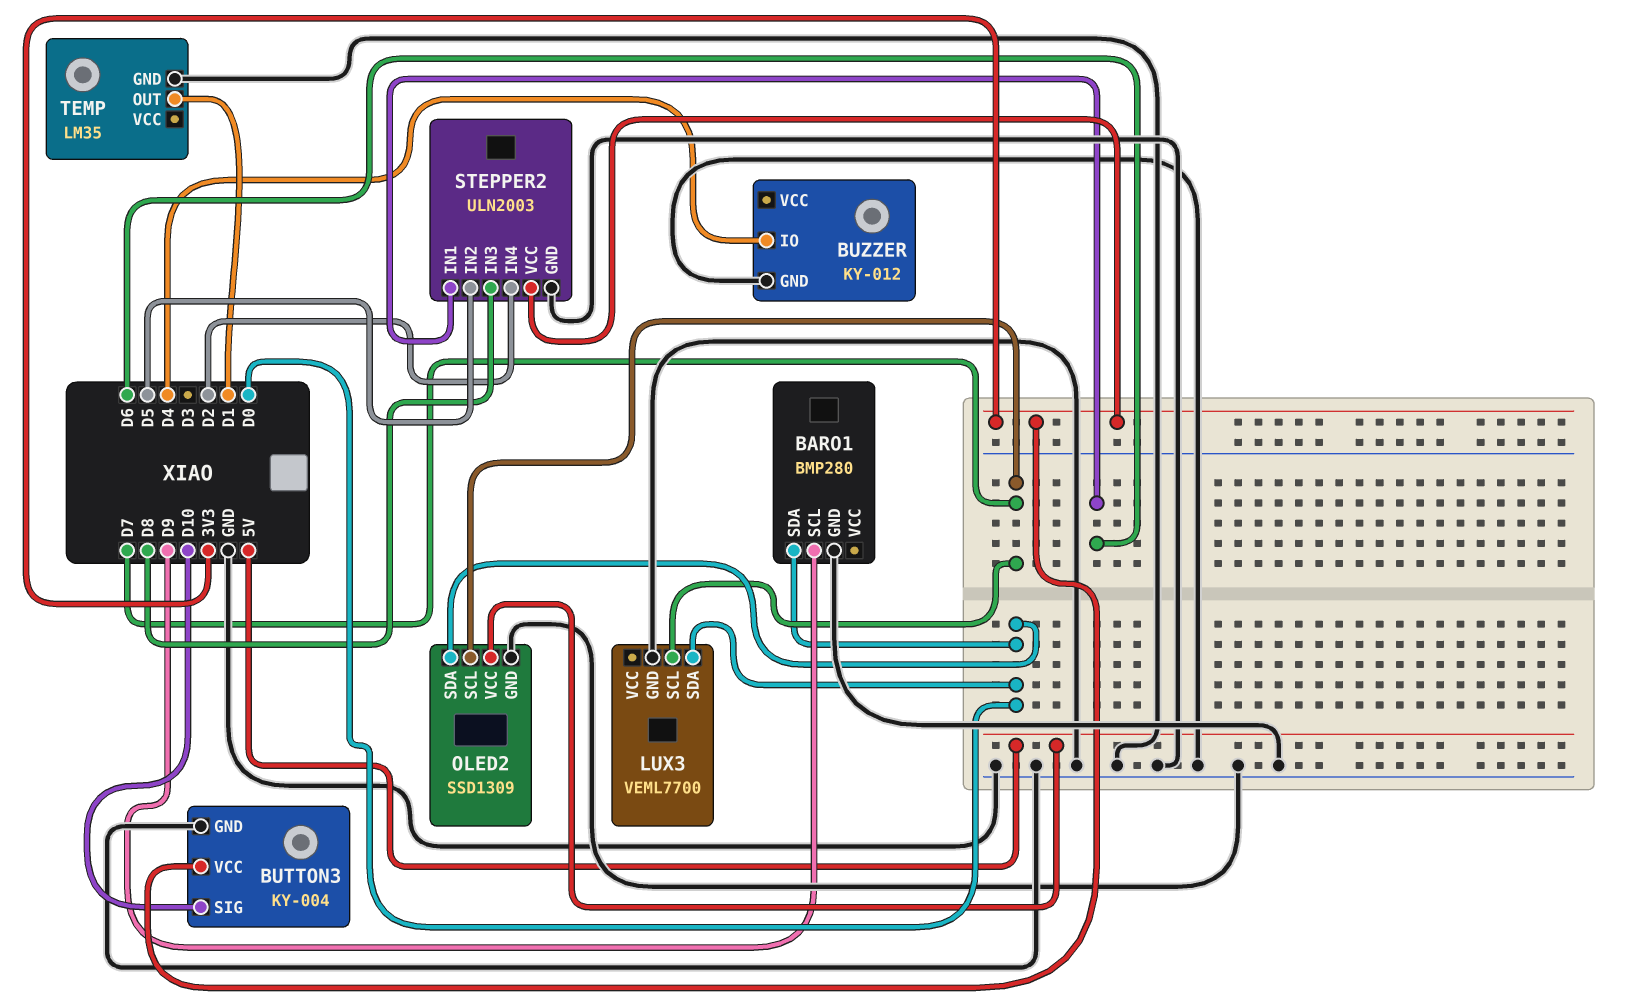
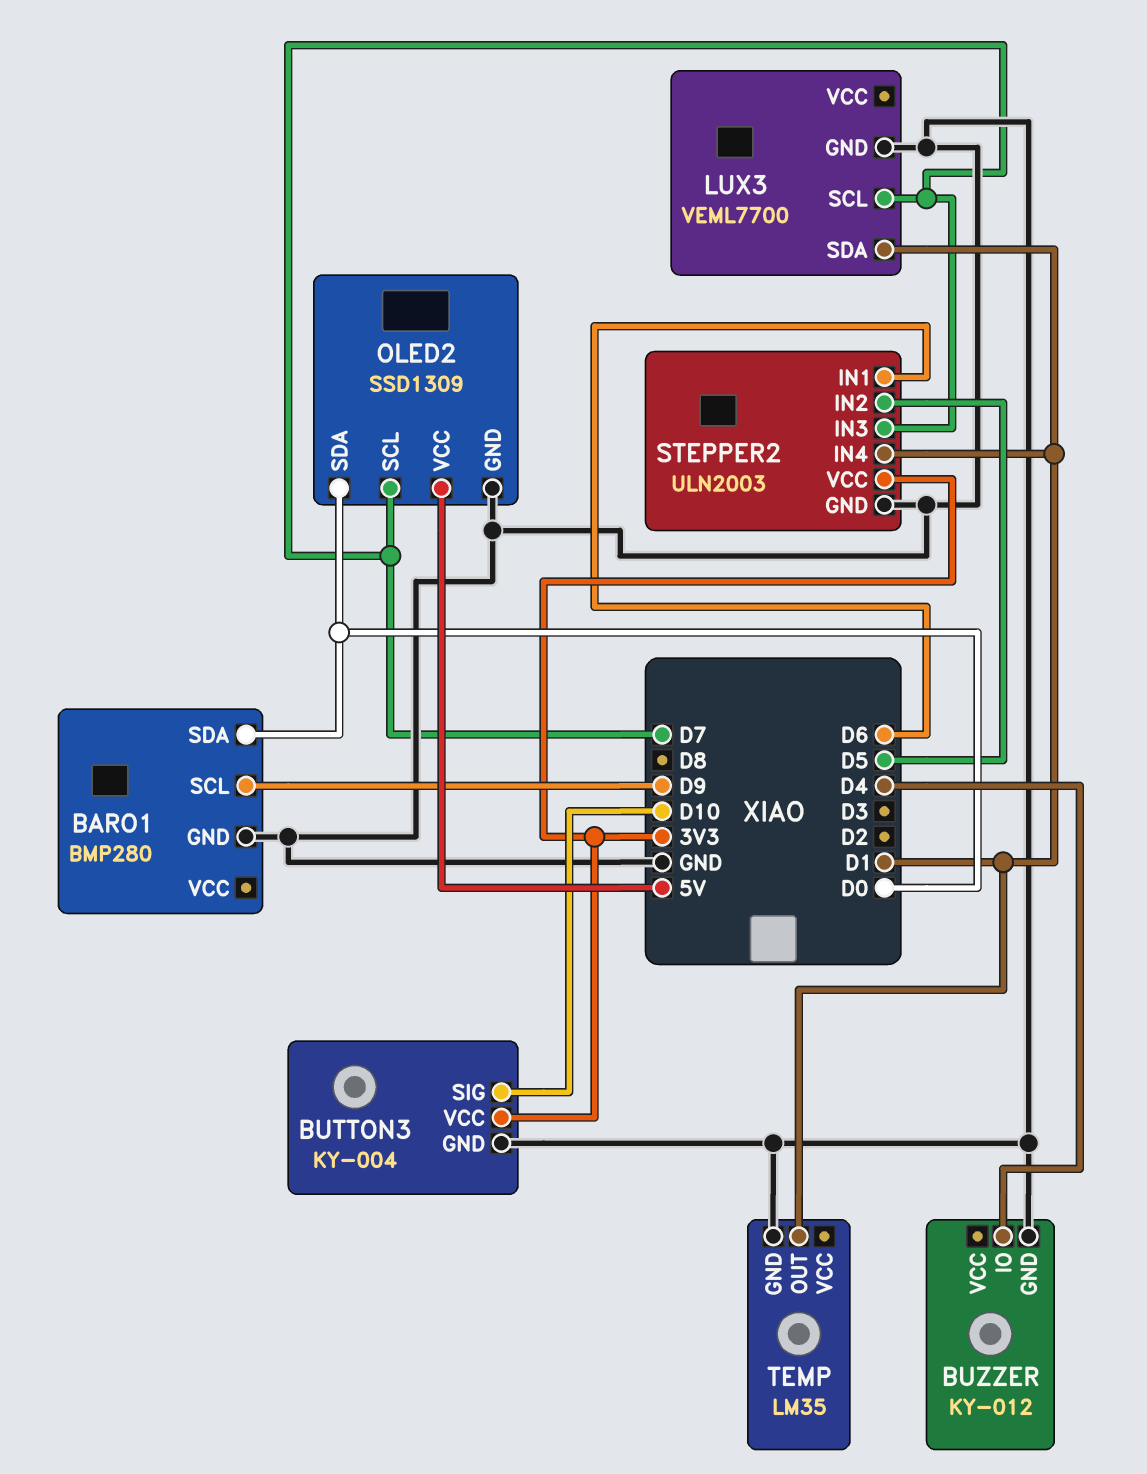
LUX3 pin SDA: D0 -> D1
STEPPER2 pin IN3: D8 -> D7
STEPPER2 pin IN4: D2 -> D1

